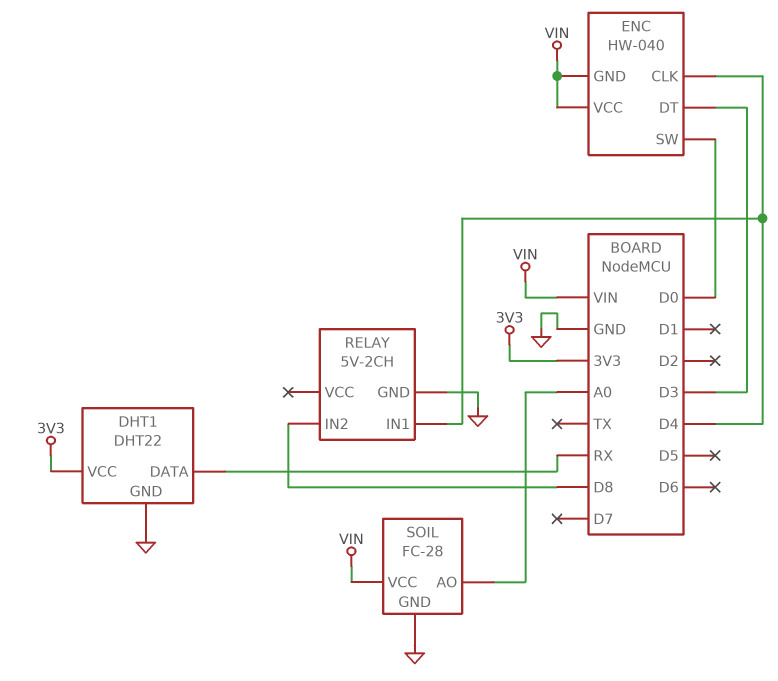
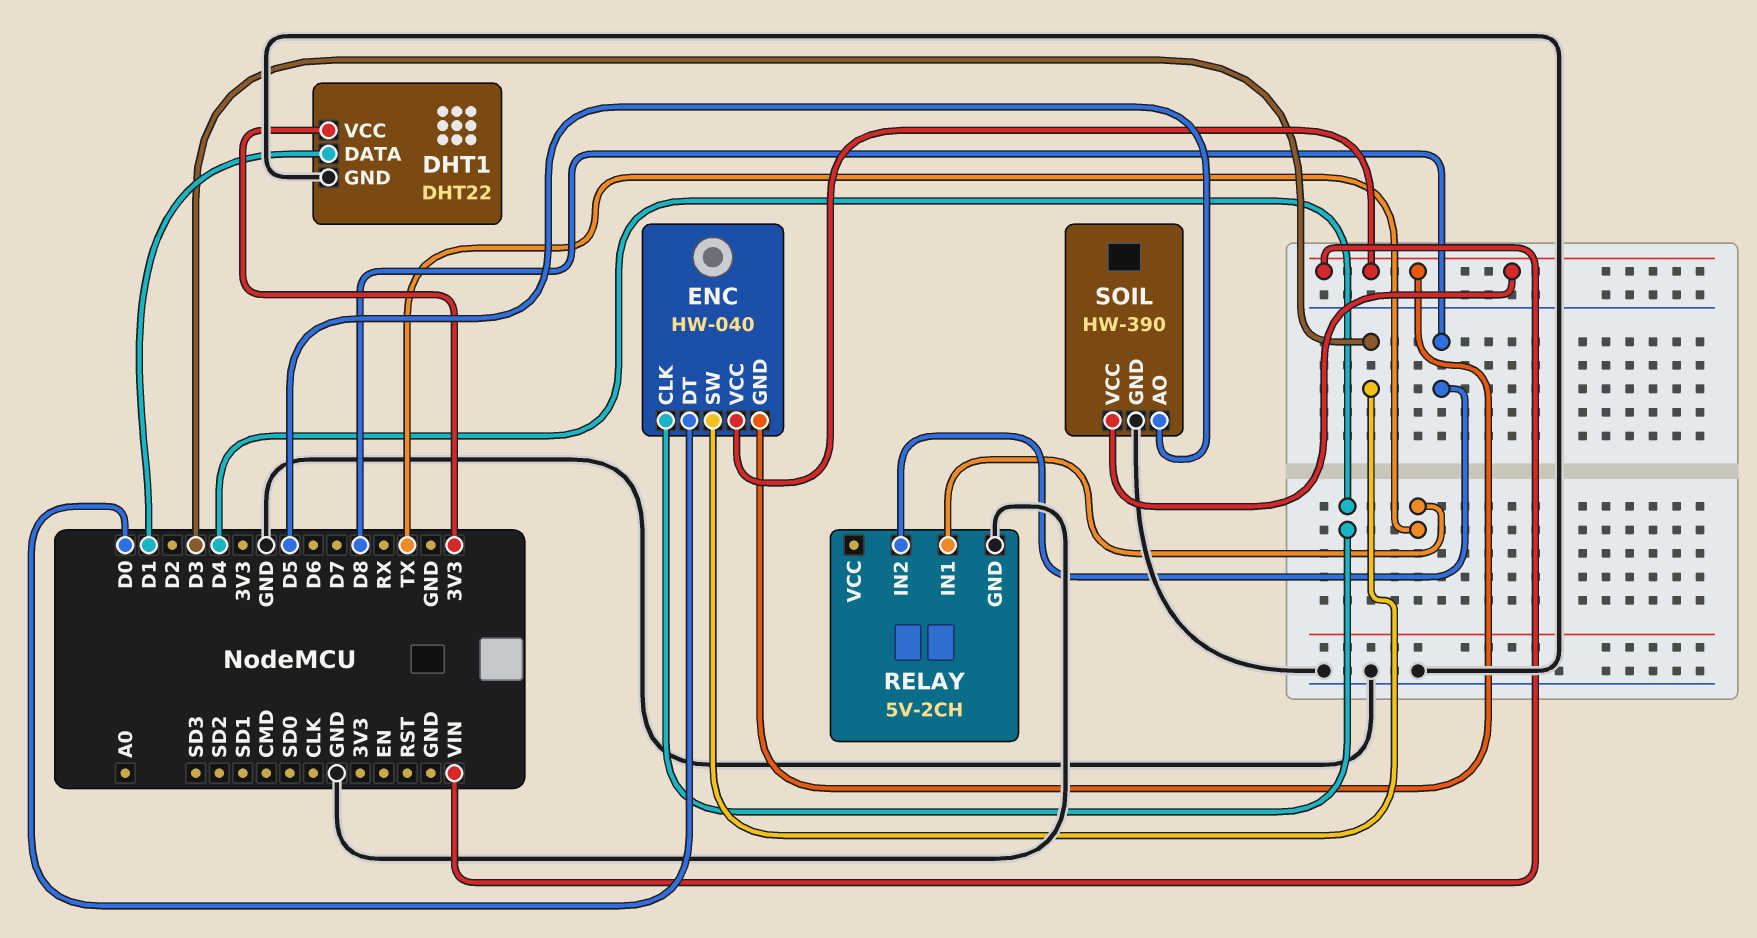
DHT1 pin DATA: RX -> D1
ENC pin DT: D3 -> D0
ENC pin SW: D0 -> D3
RELAY pin IN1: D4 -> TX
SOIL: FC-28 -> HW-390
SOIL pin AO: A0 -> D5

